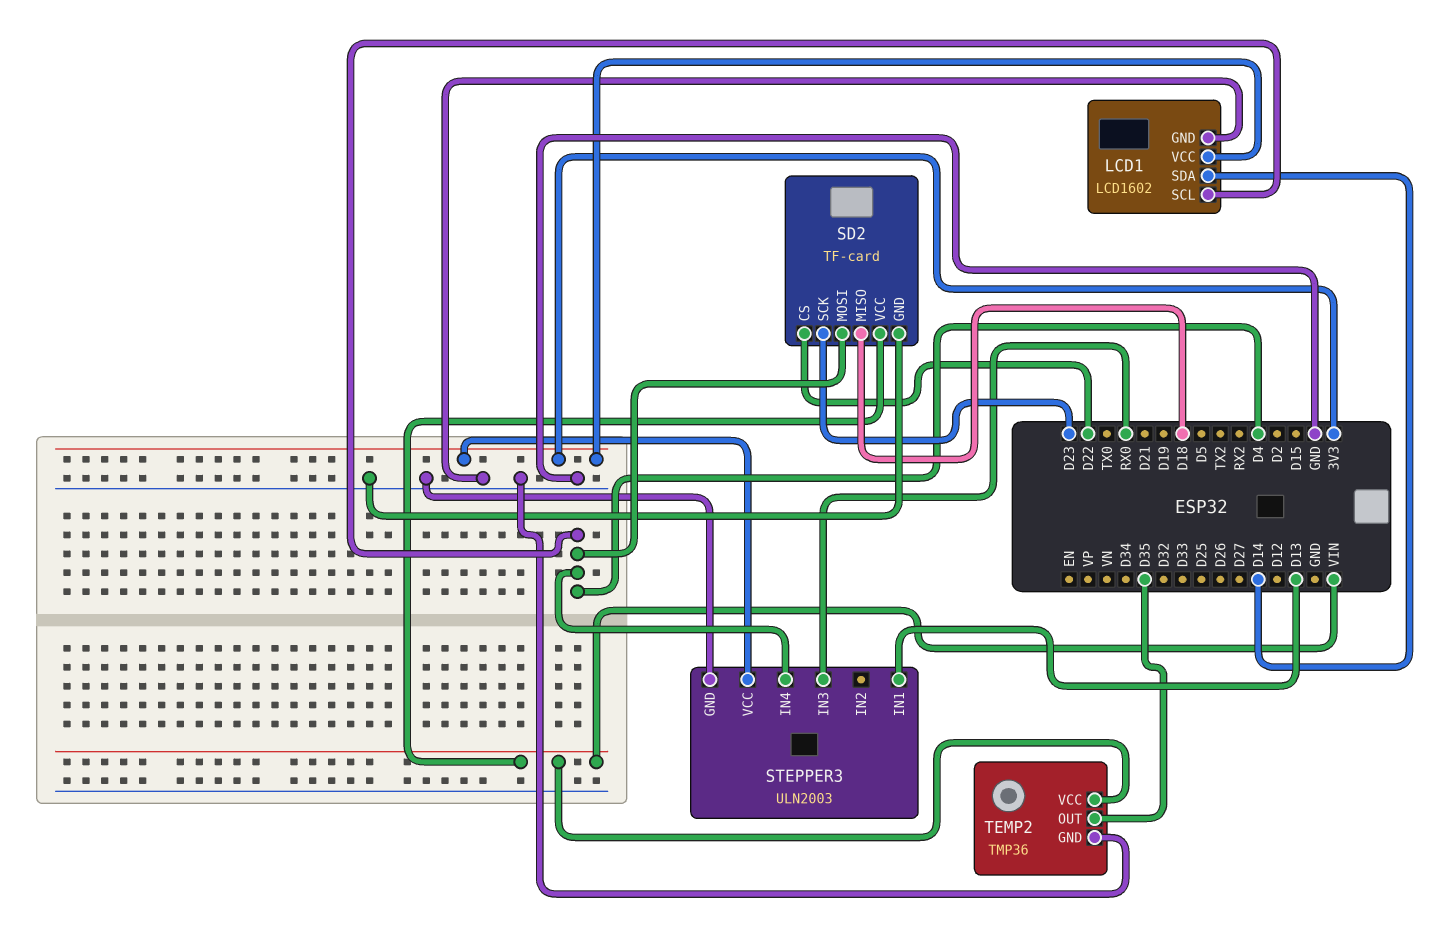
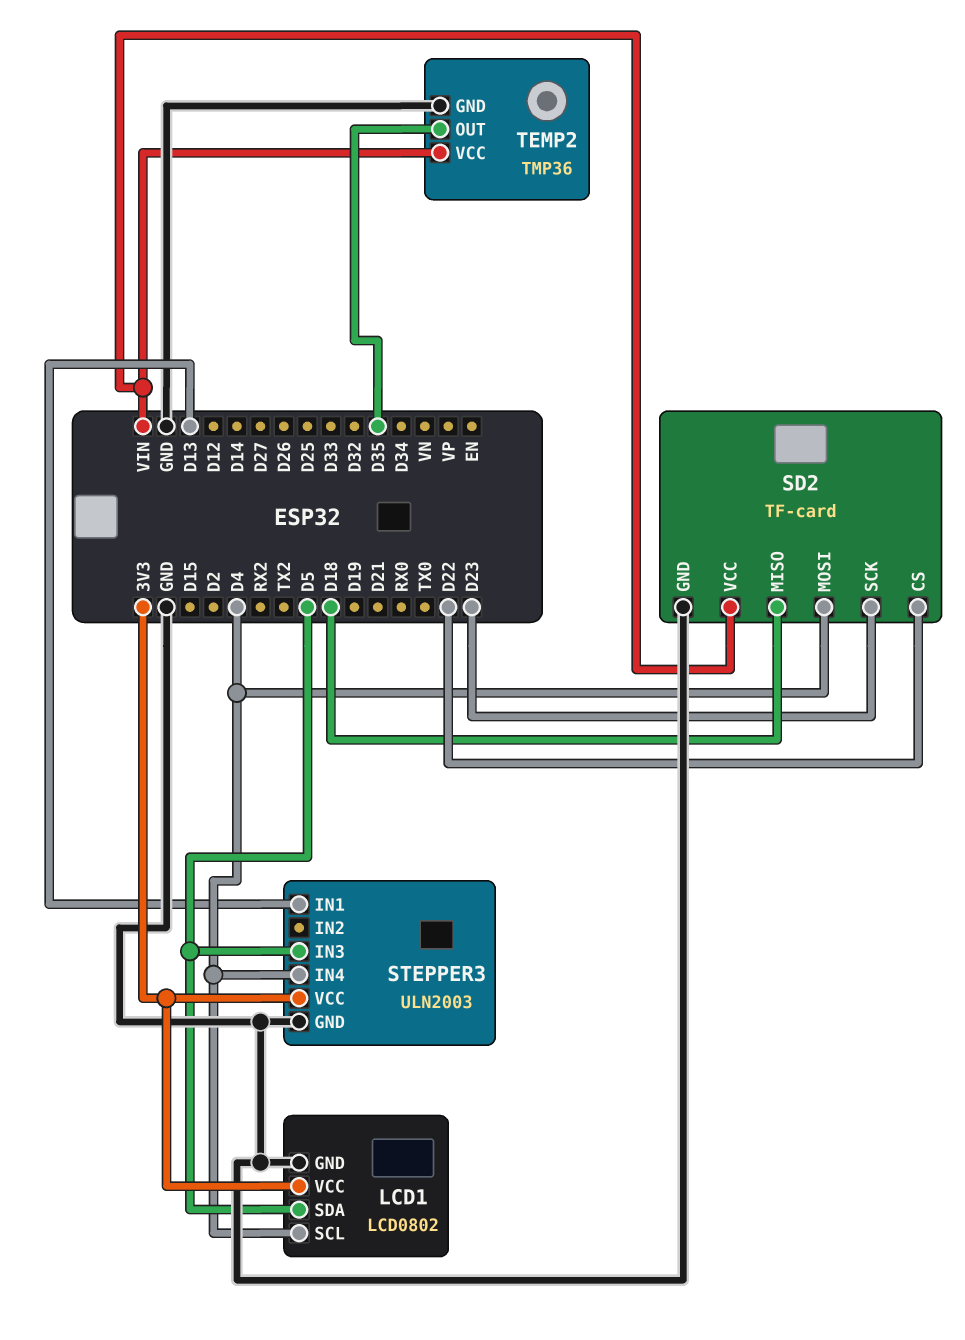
LCD1: LCD1602 -> LCD0802
LCD1 pin SDA: D14 -> D5
STEPPER3 pin IN3: RX0 -> D5

